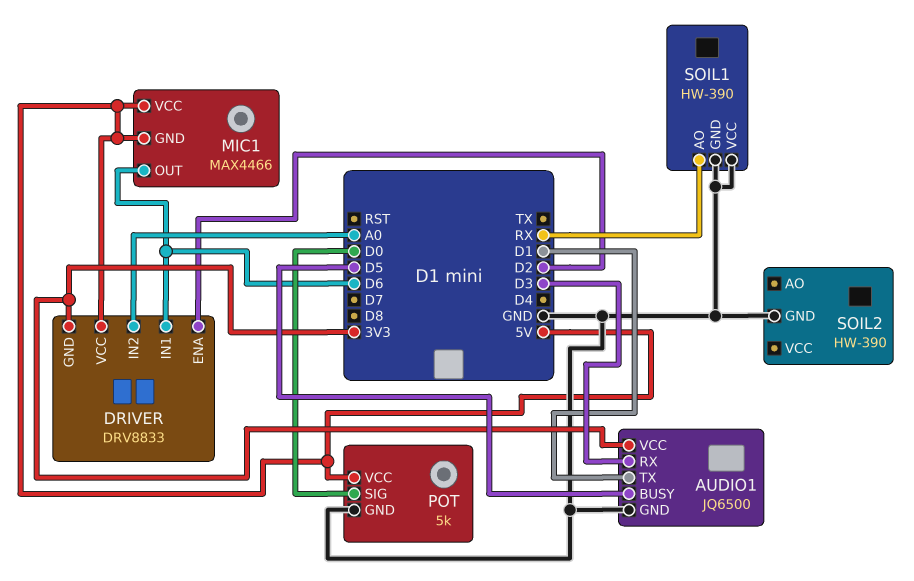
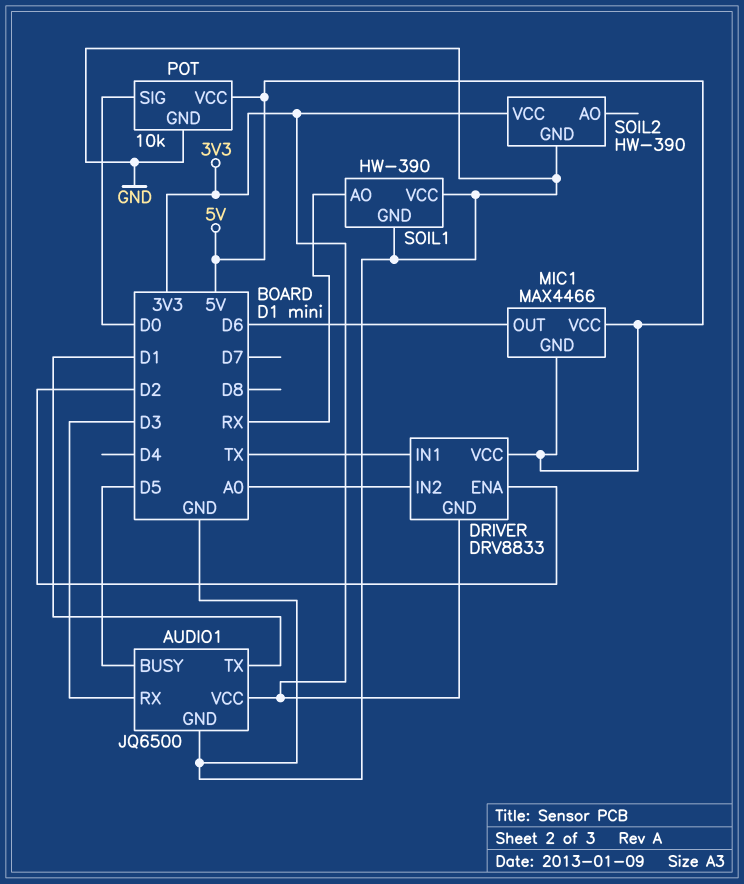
DRIVER pin IN1: D6 -> TX
POT: 5k -> 10k
SOIL2 pin VCC: none -> 3V3

